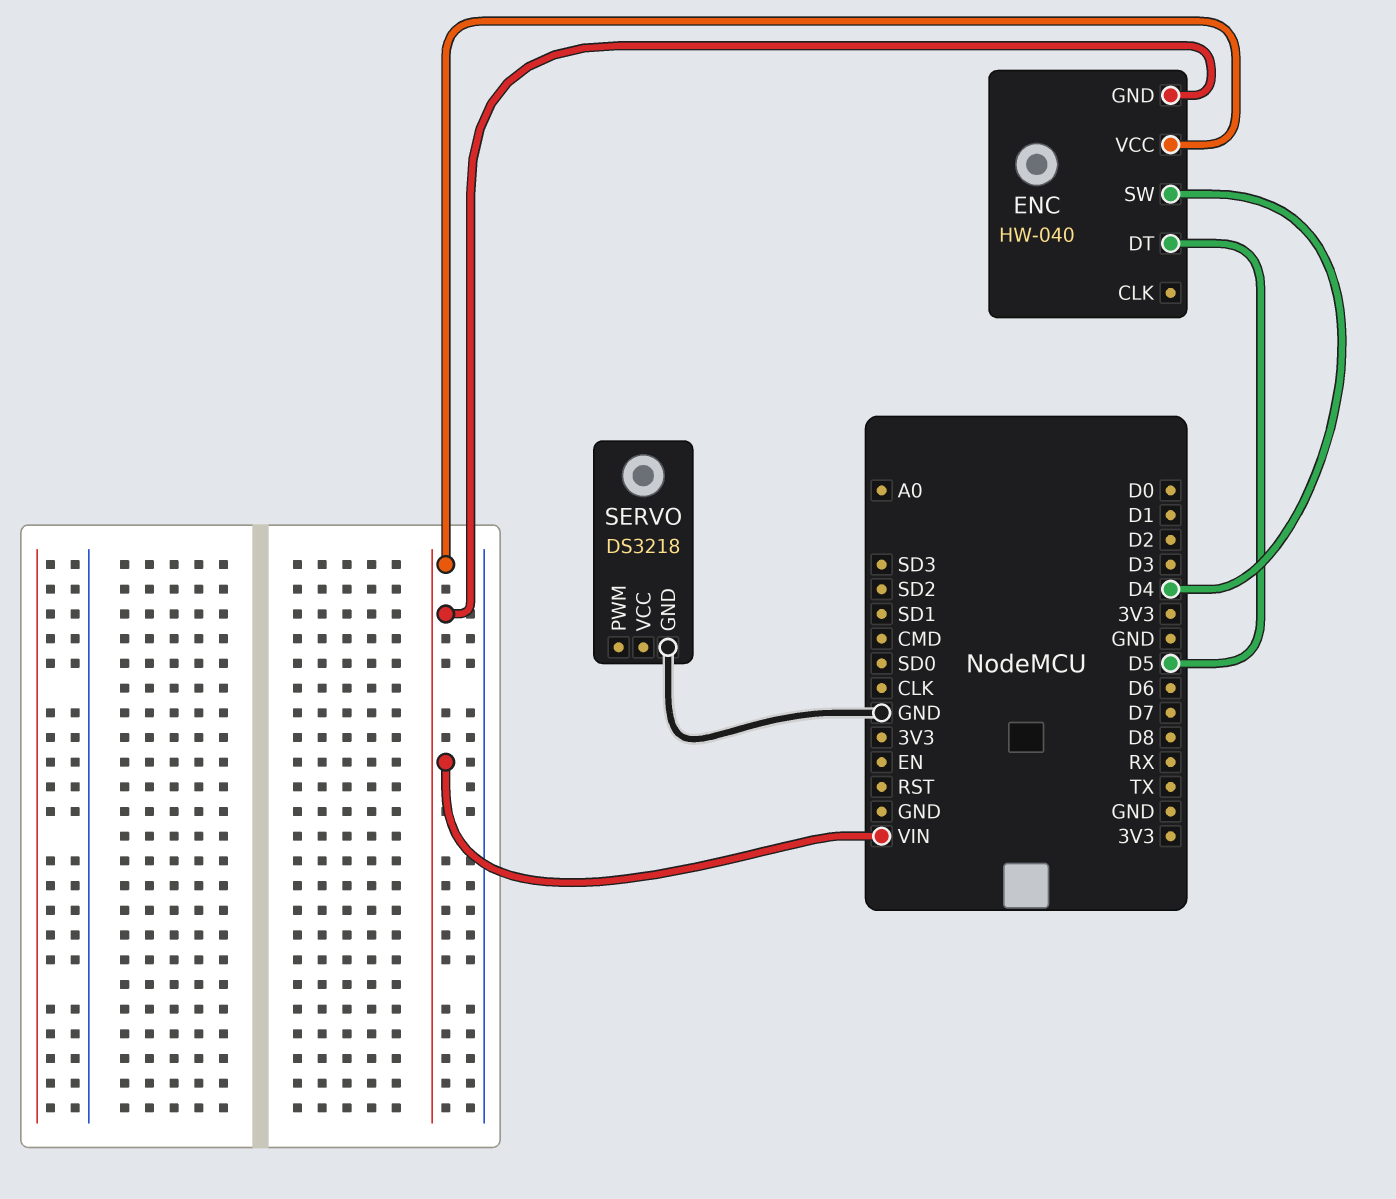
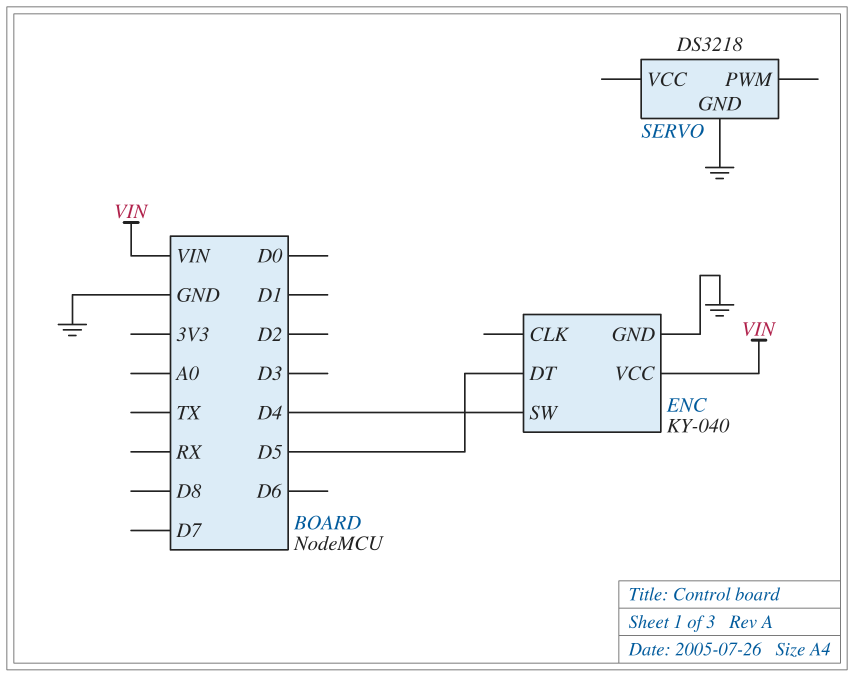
ENC: HW-040 -> KY-040
ENC pin GND: VIN -> GND

